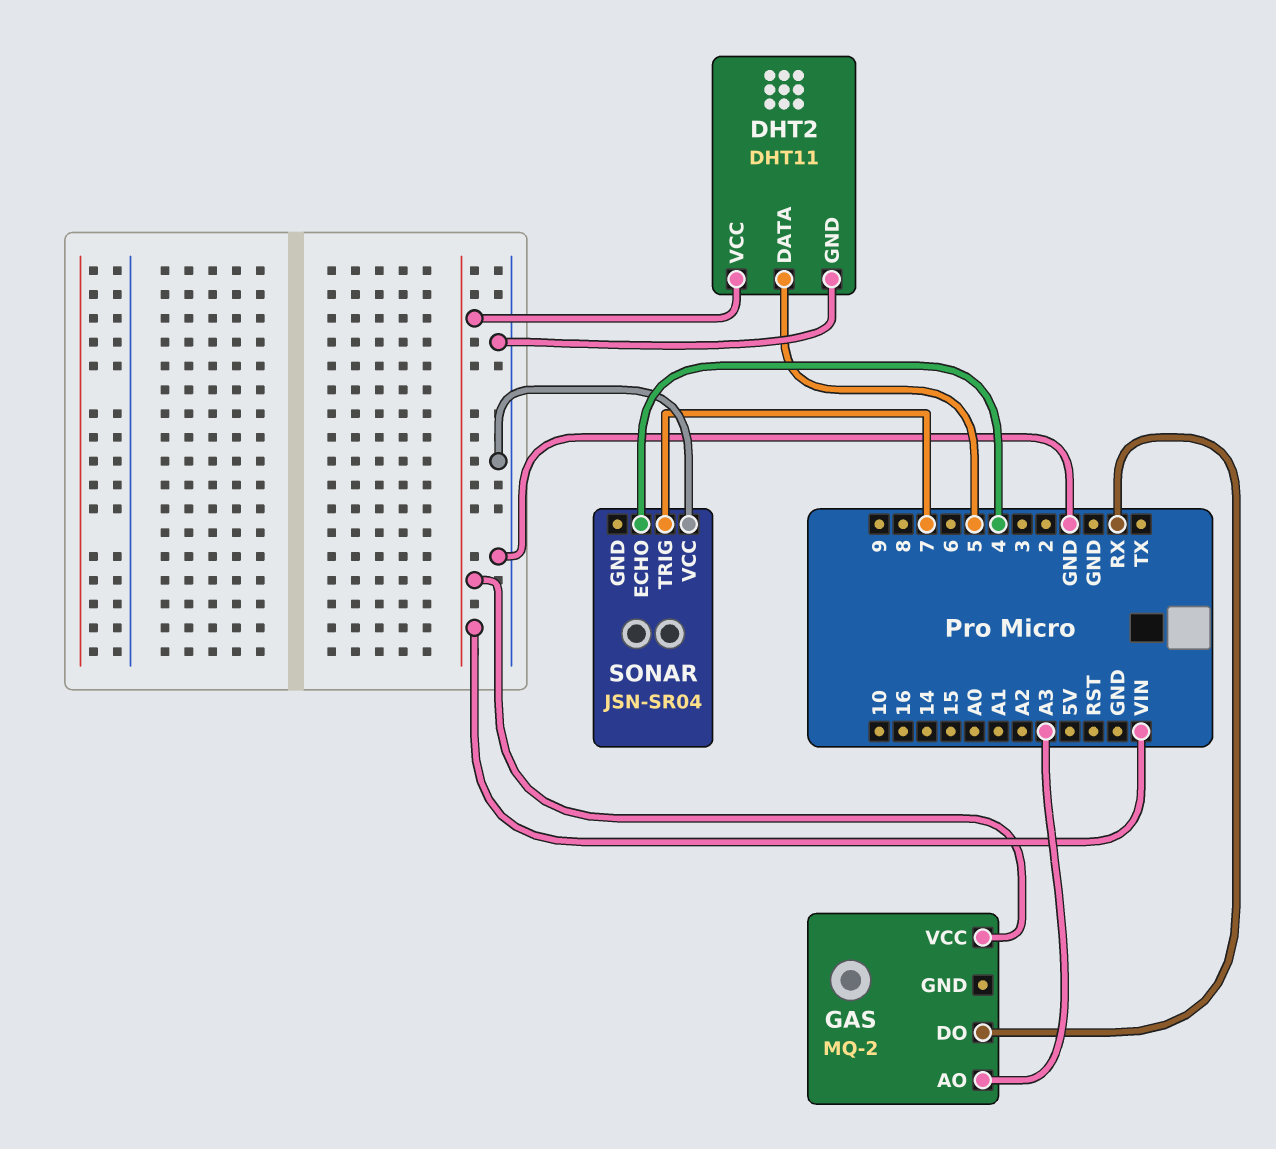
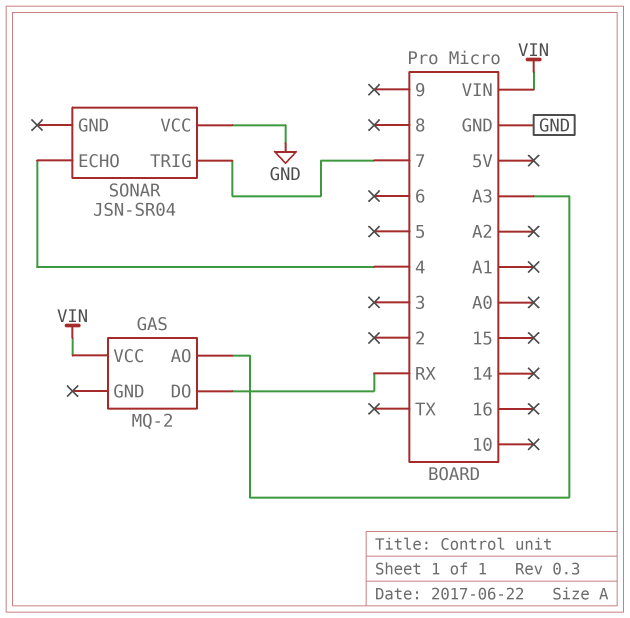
DHT2: DHT11 -> none
DHT2 pin DATA: 5 -> none
DHT2 pin GND: GND -> none
DHT2 pin VCC: VIN -> none

